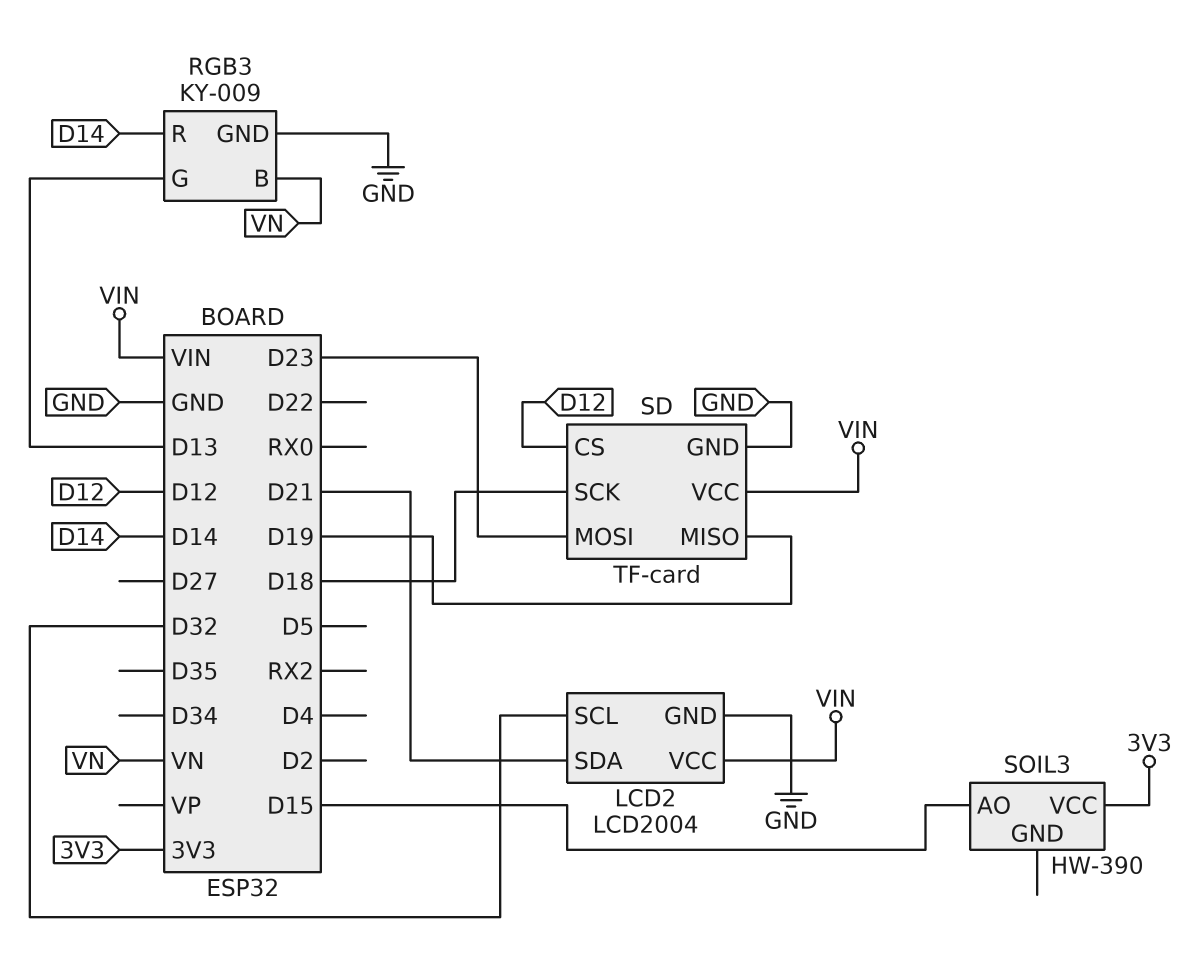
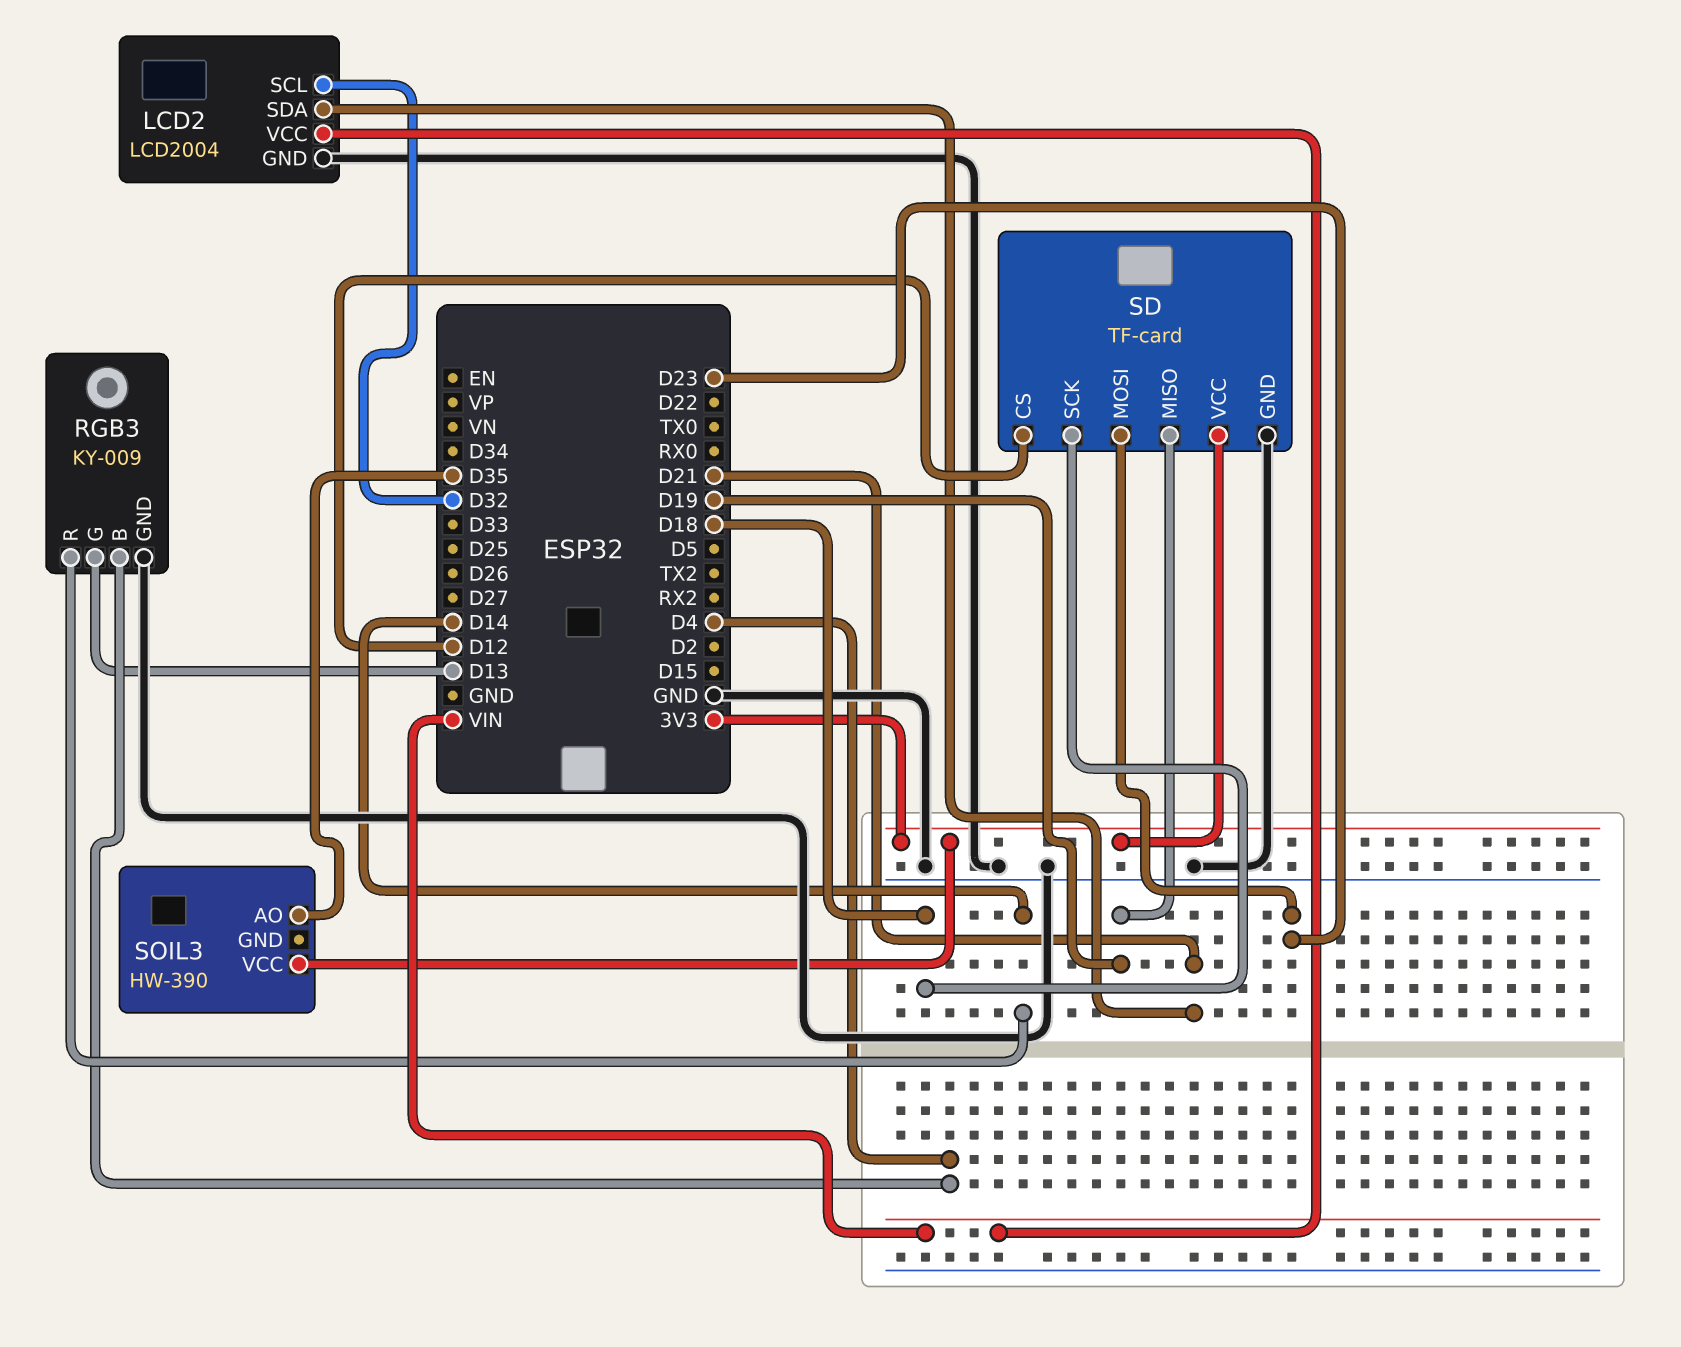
RGB3 pin B: VN -> D4
SD pin VCC: VIN -> 3V3
SOIL3 pin AO: D15 -> D35

